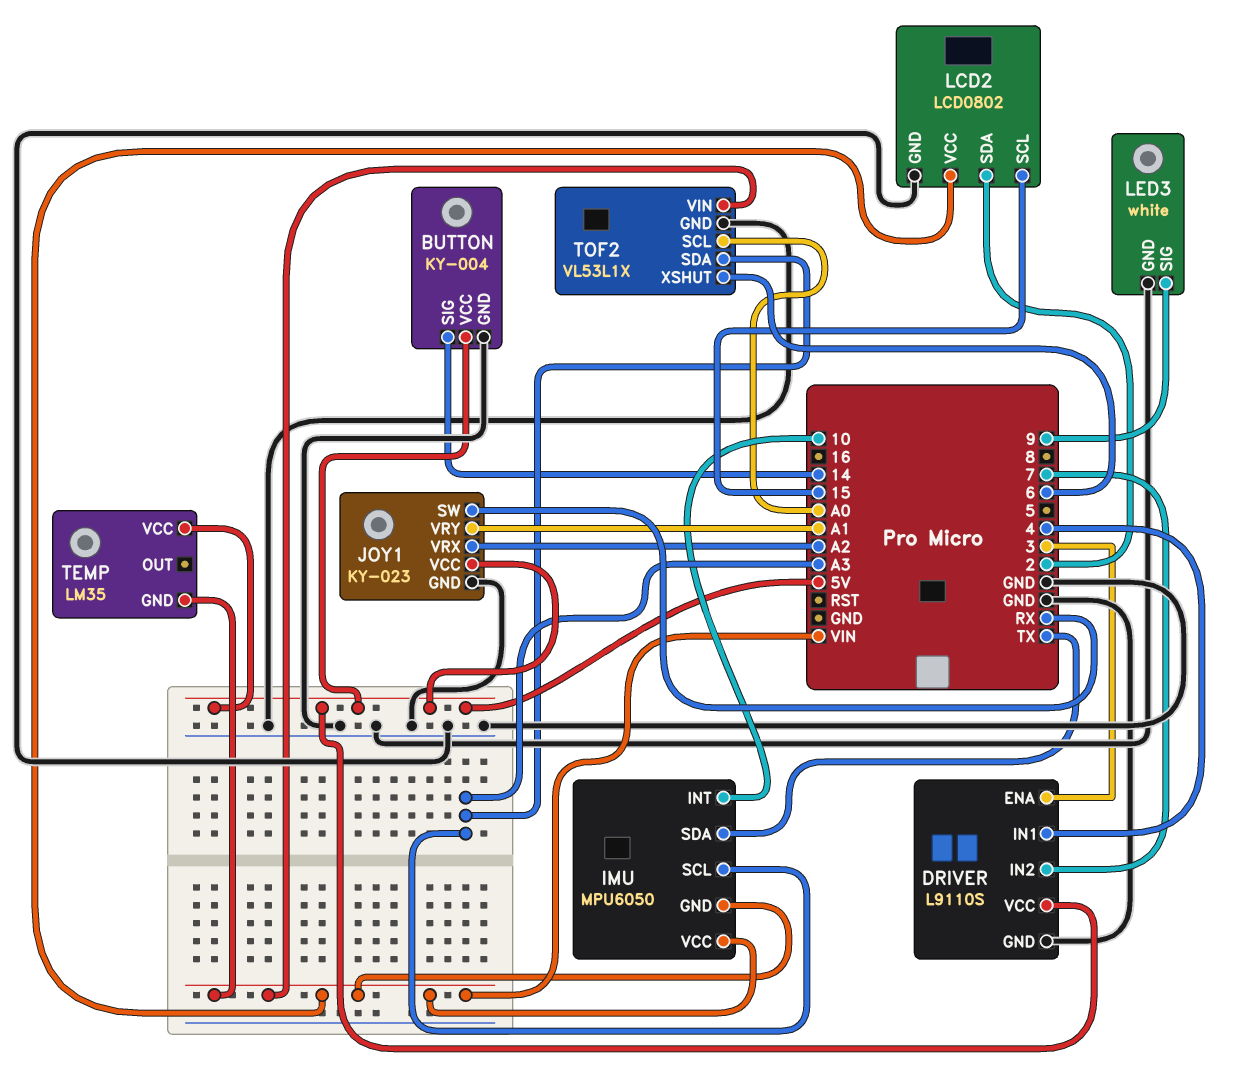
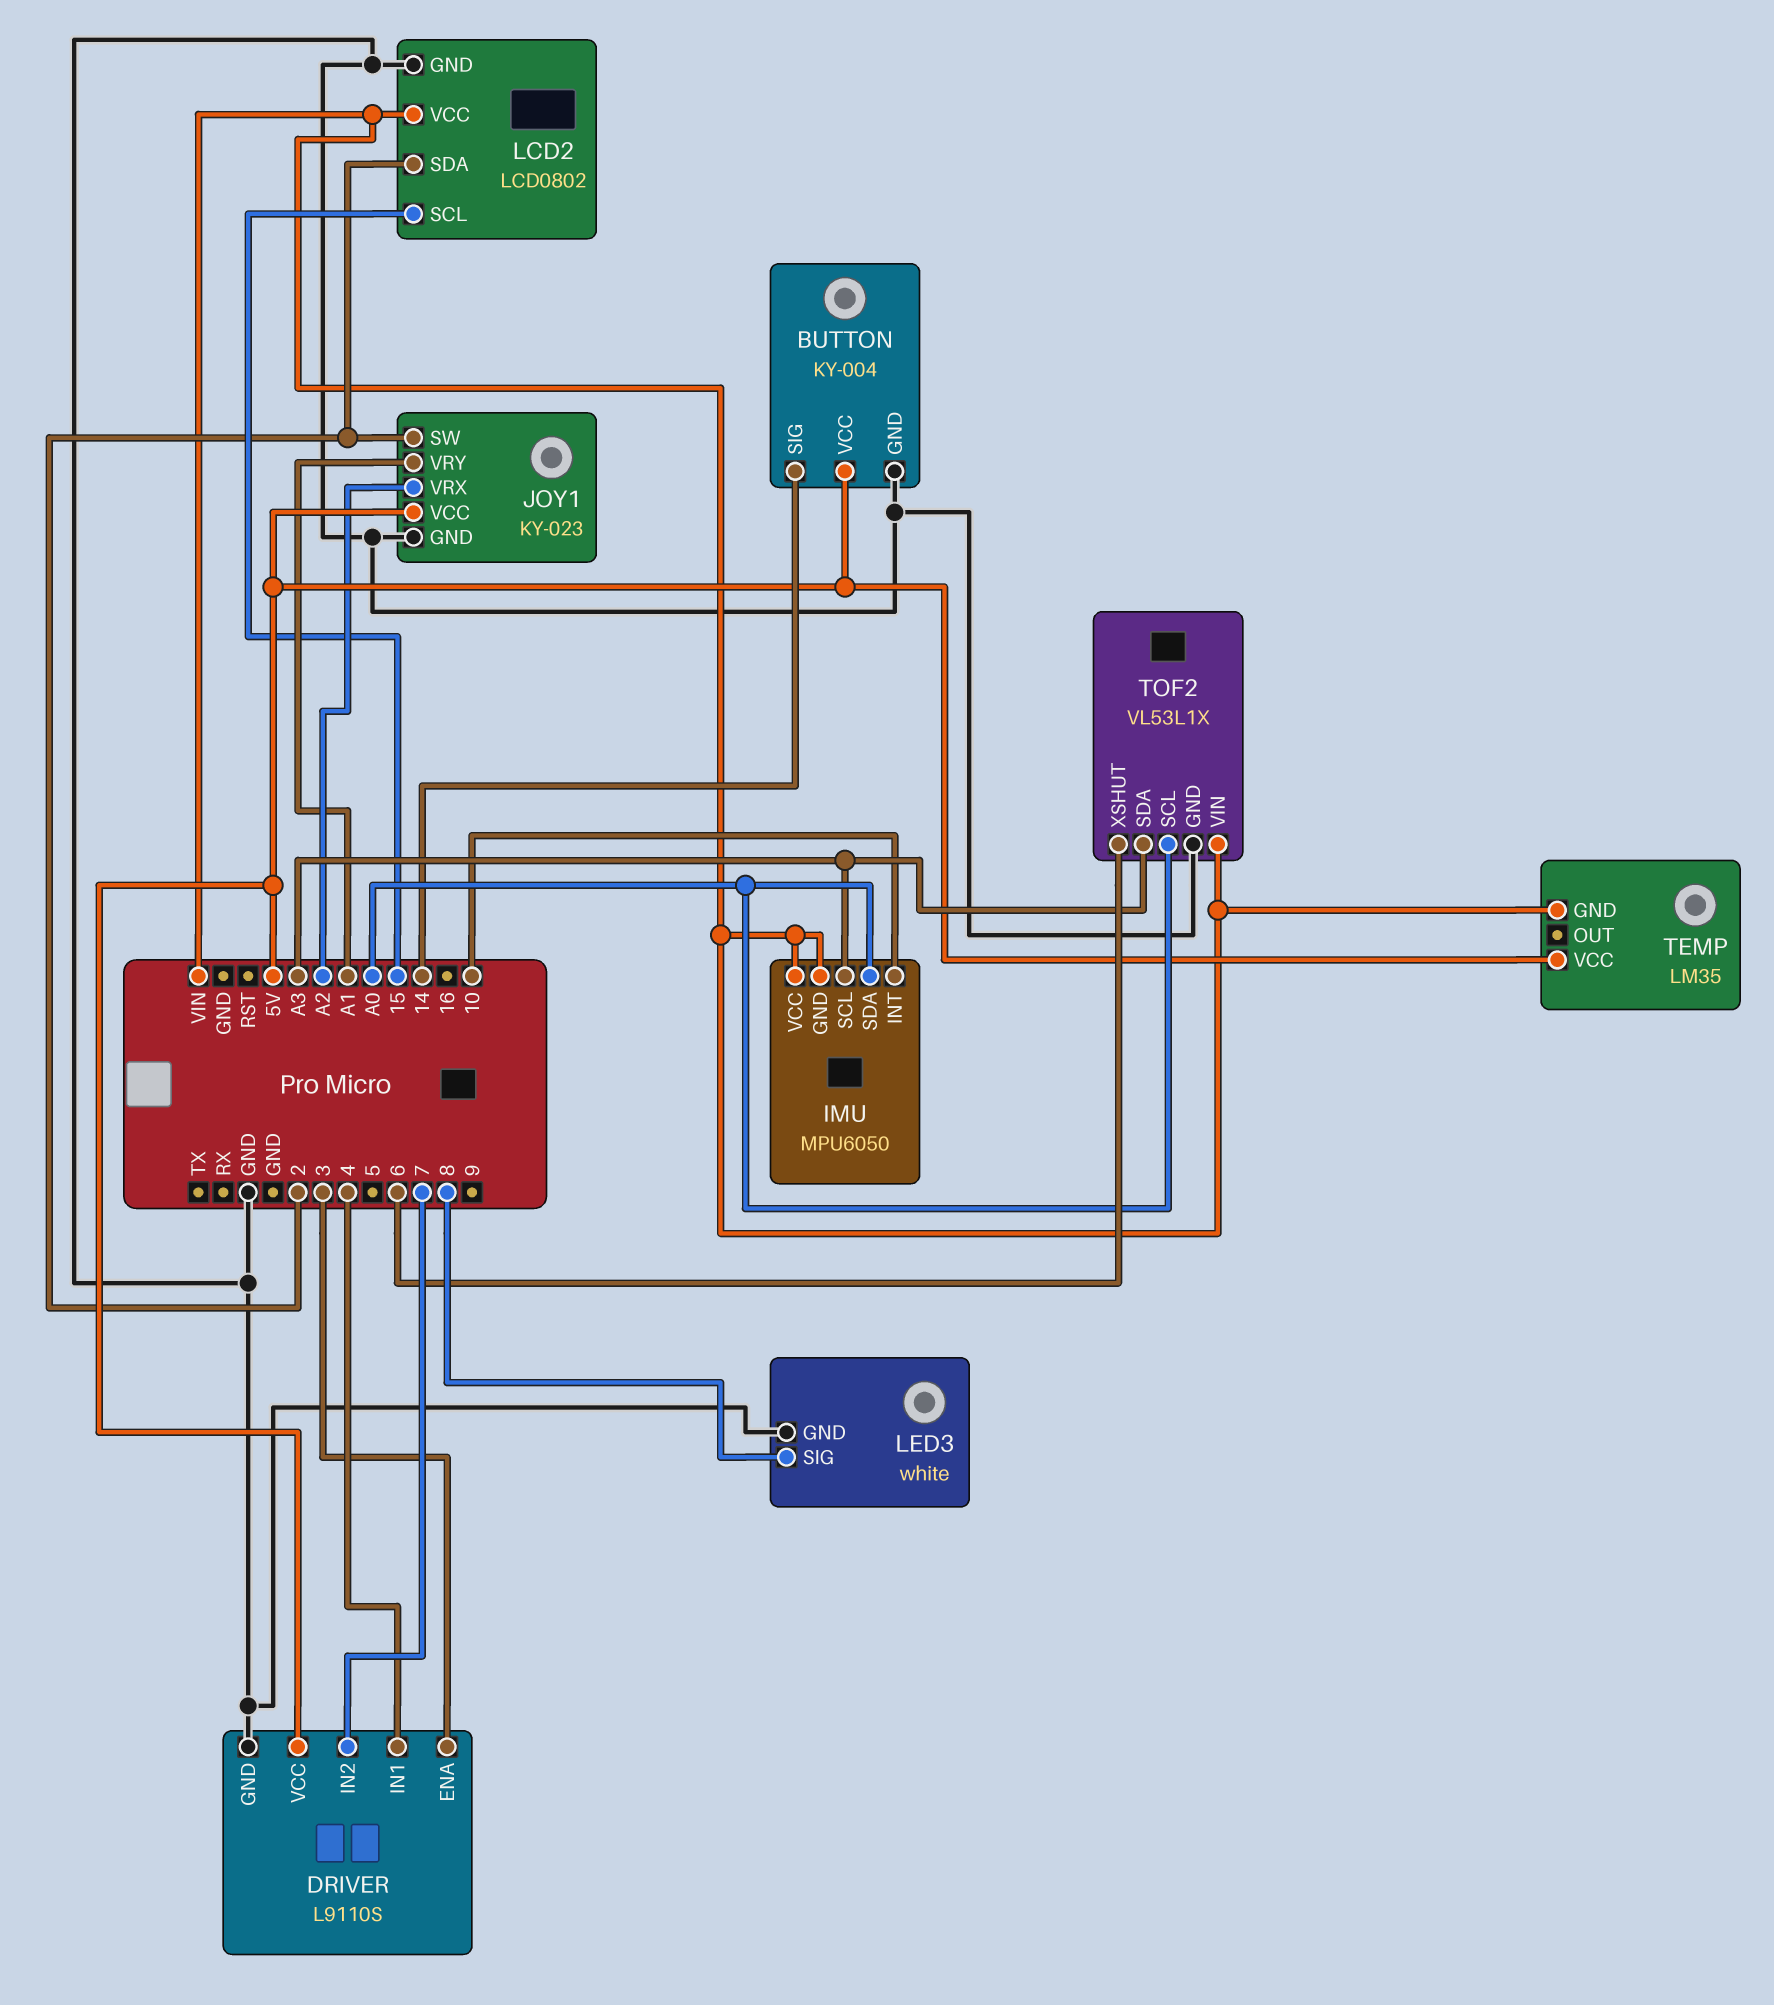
IMU pin SDA: TX -> A0
JOY1 pin SW: RX -> 2
LED3 pin SIG: 9 -> 8

